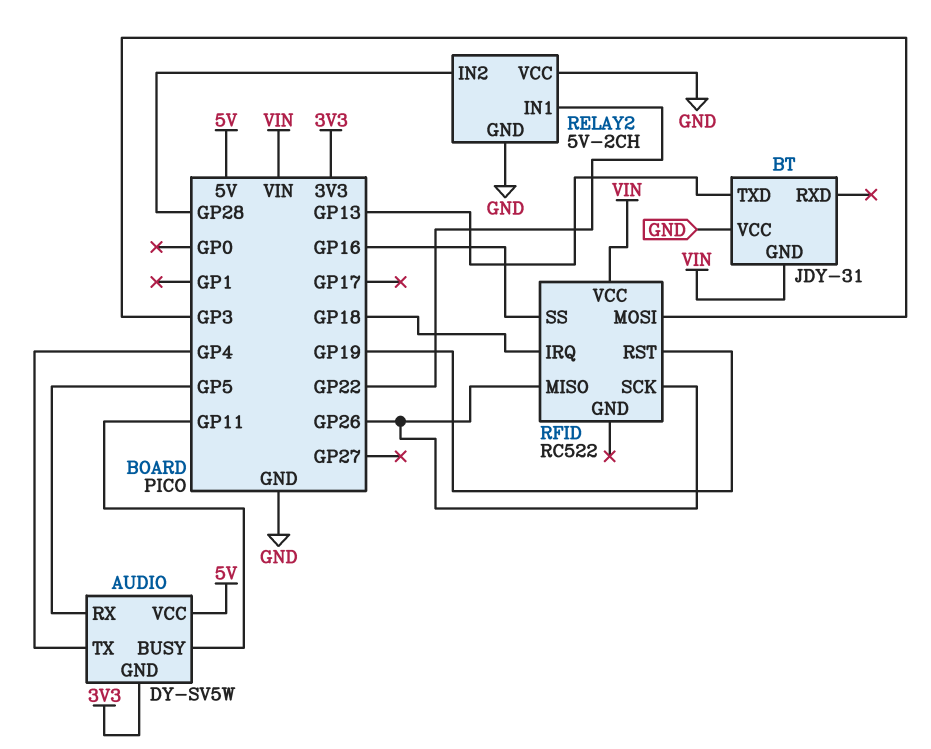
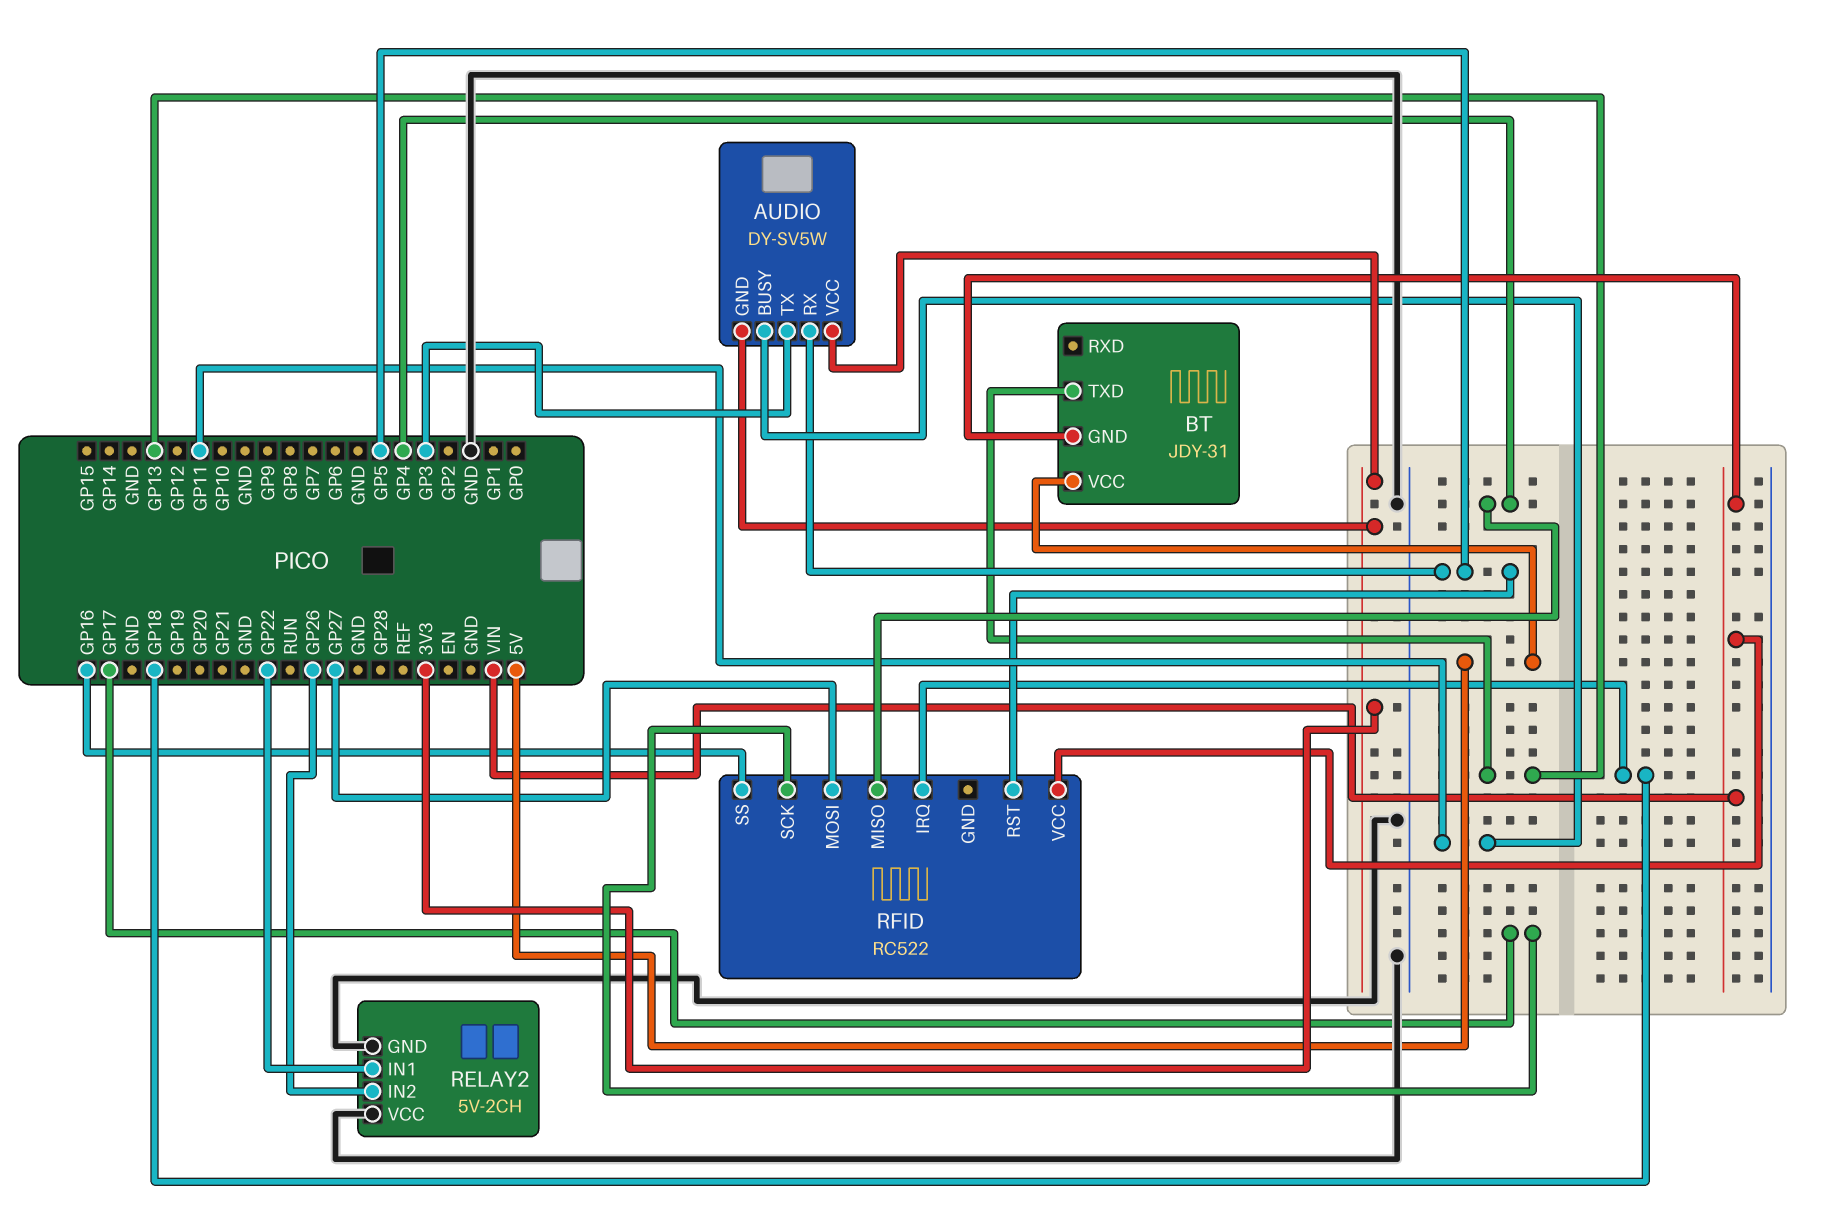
AUDIO pin TX: GP4 -> GP3
AUDIO pin VCC: 5V -> 3V3
BT pin VCC: GND -> 5V
RELAY2 pin IN2: GP28 -> GP26
RFID pin MISO: GP26 -> GP4
RFID pin MOSI: GP3 -> GP27
RFID pin RST: GP19 -> GP5
RFID pin SCK: GP26 -> GP17

